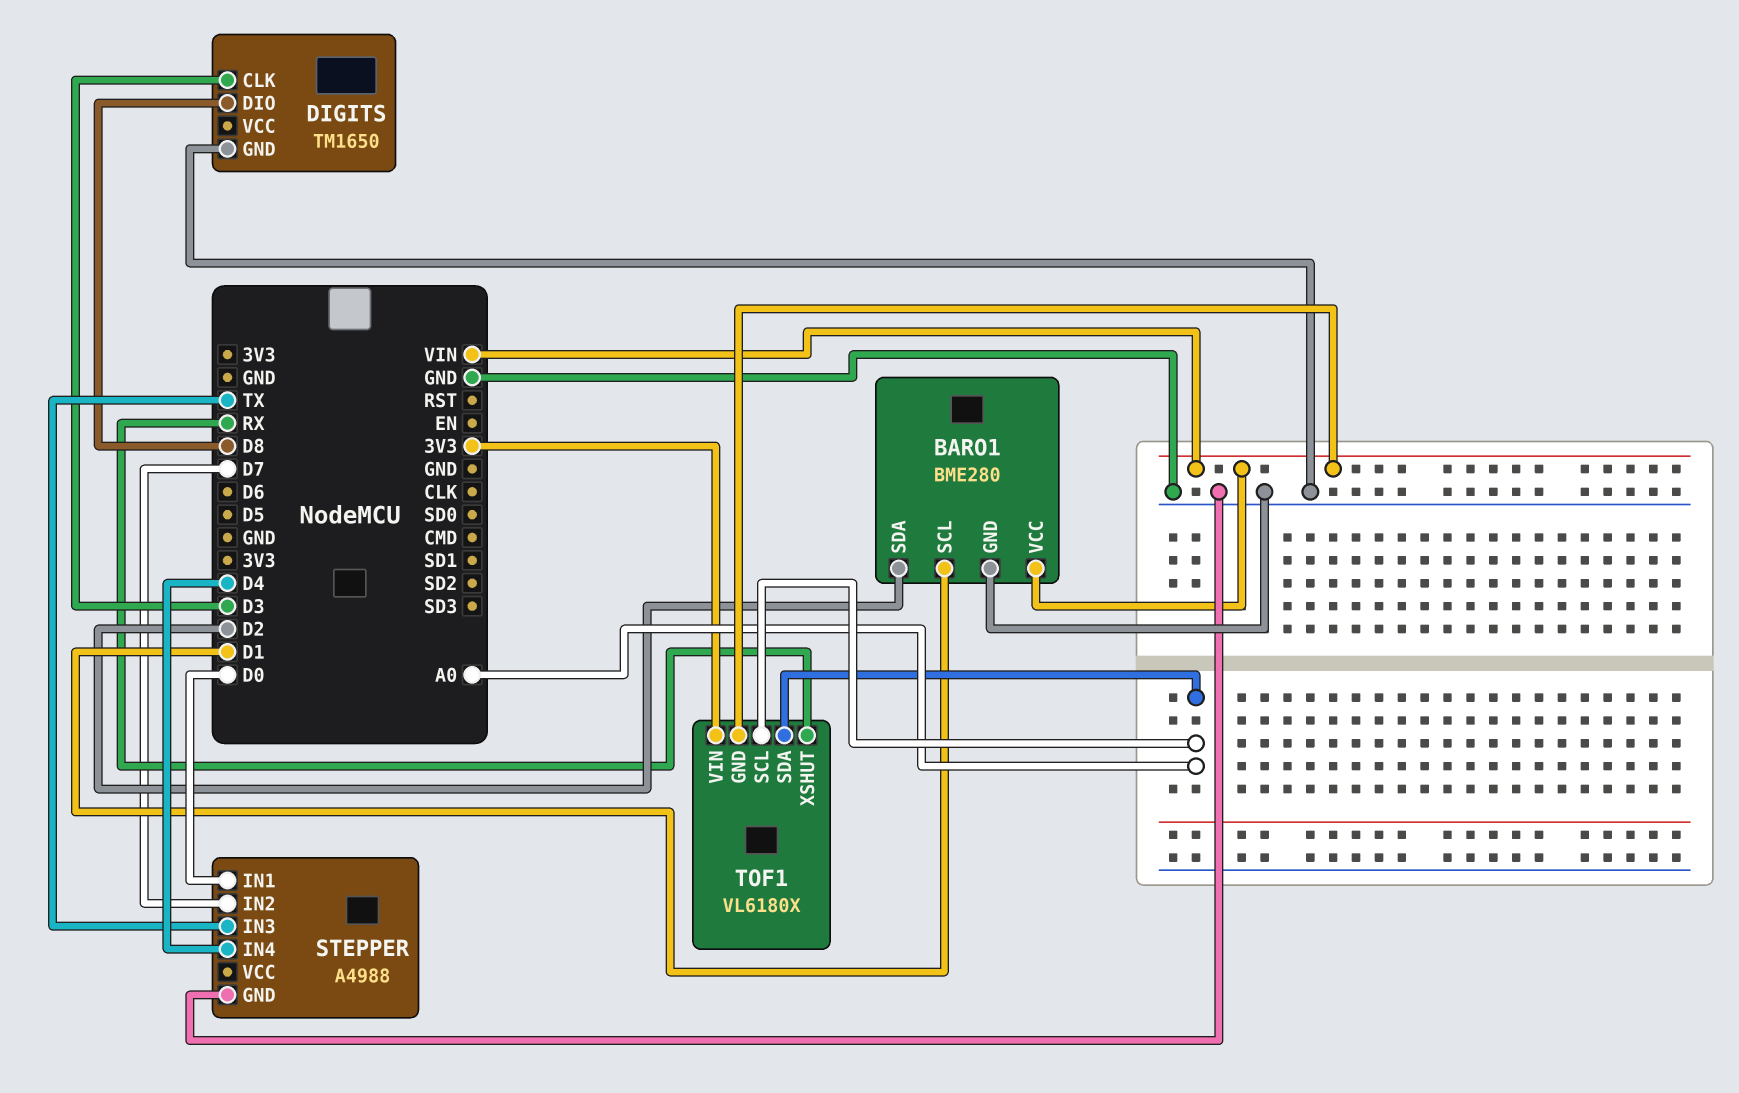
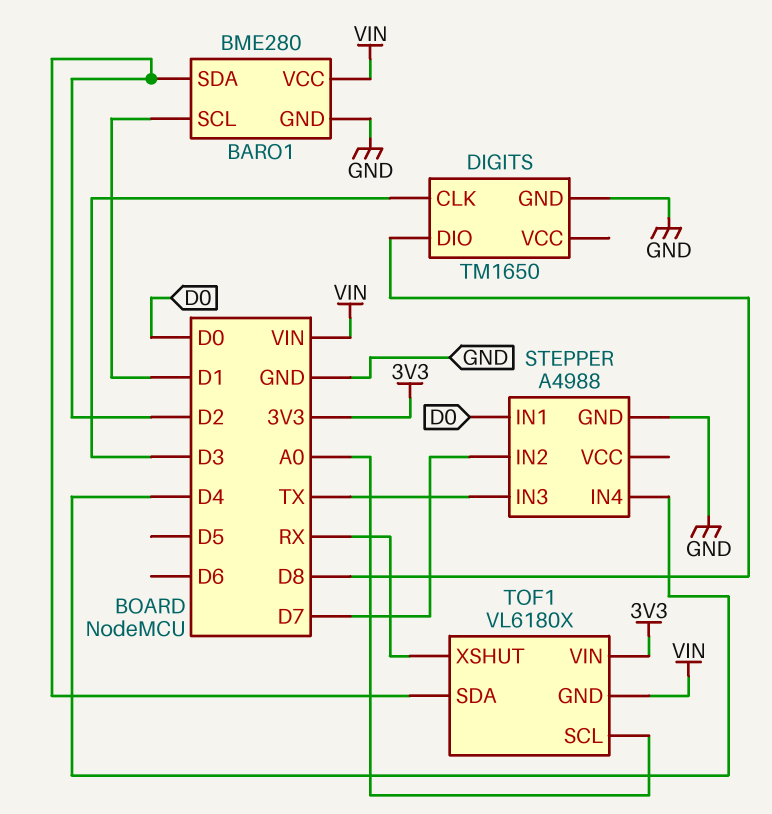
TOF1 pin SDA: A0 -> D2

